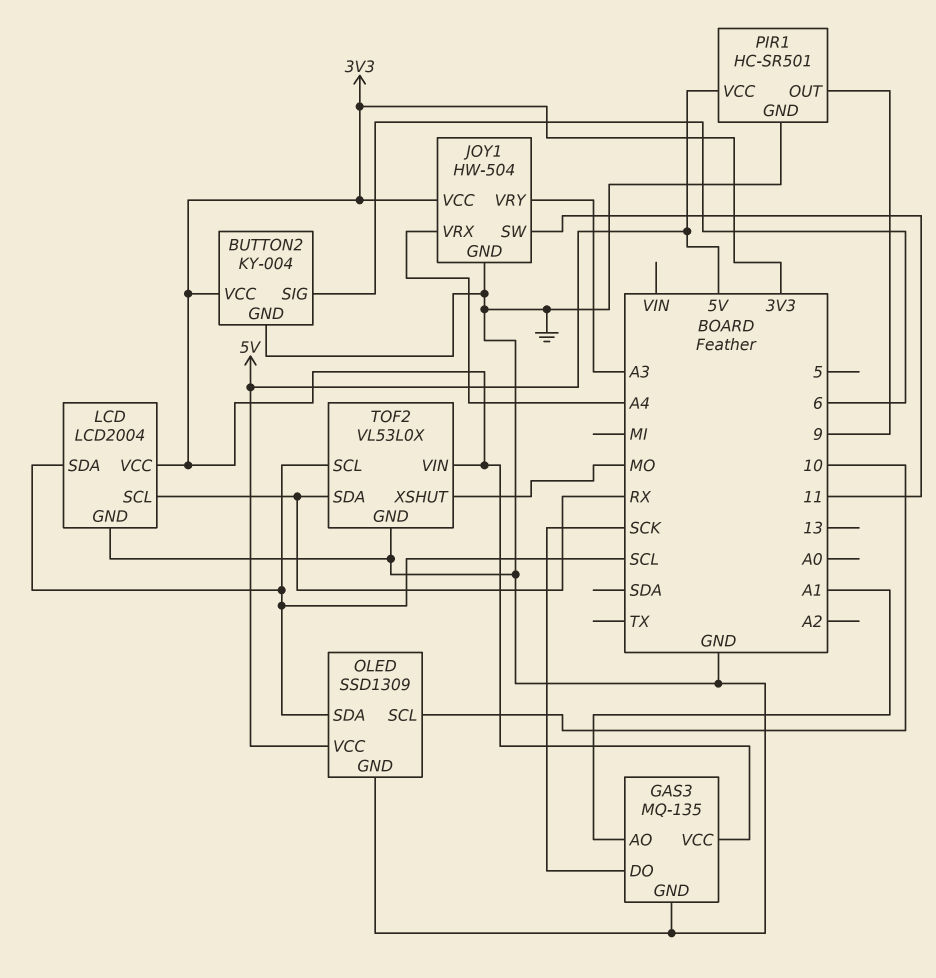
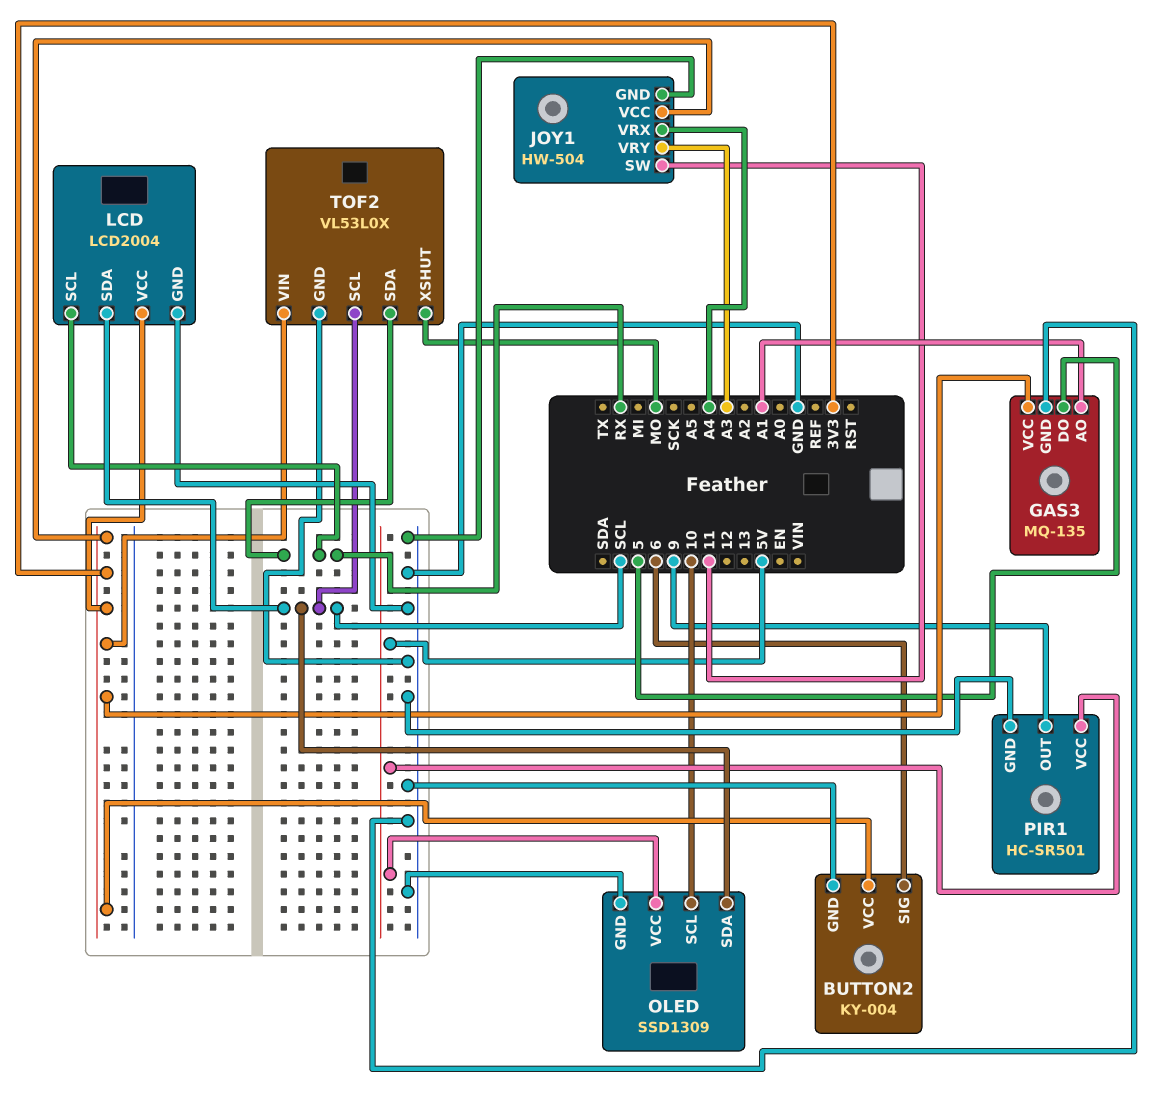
GAS3 pin DO: SCK -> 5

